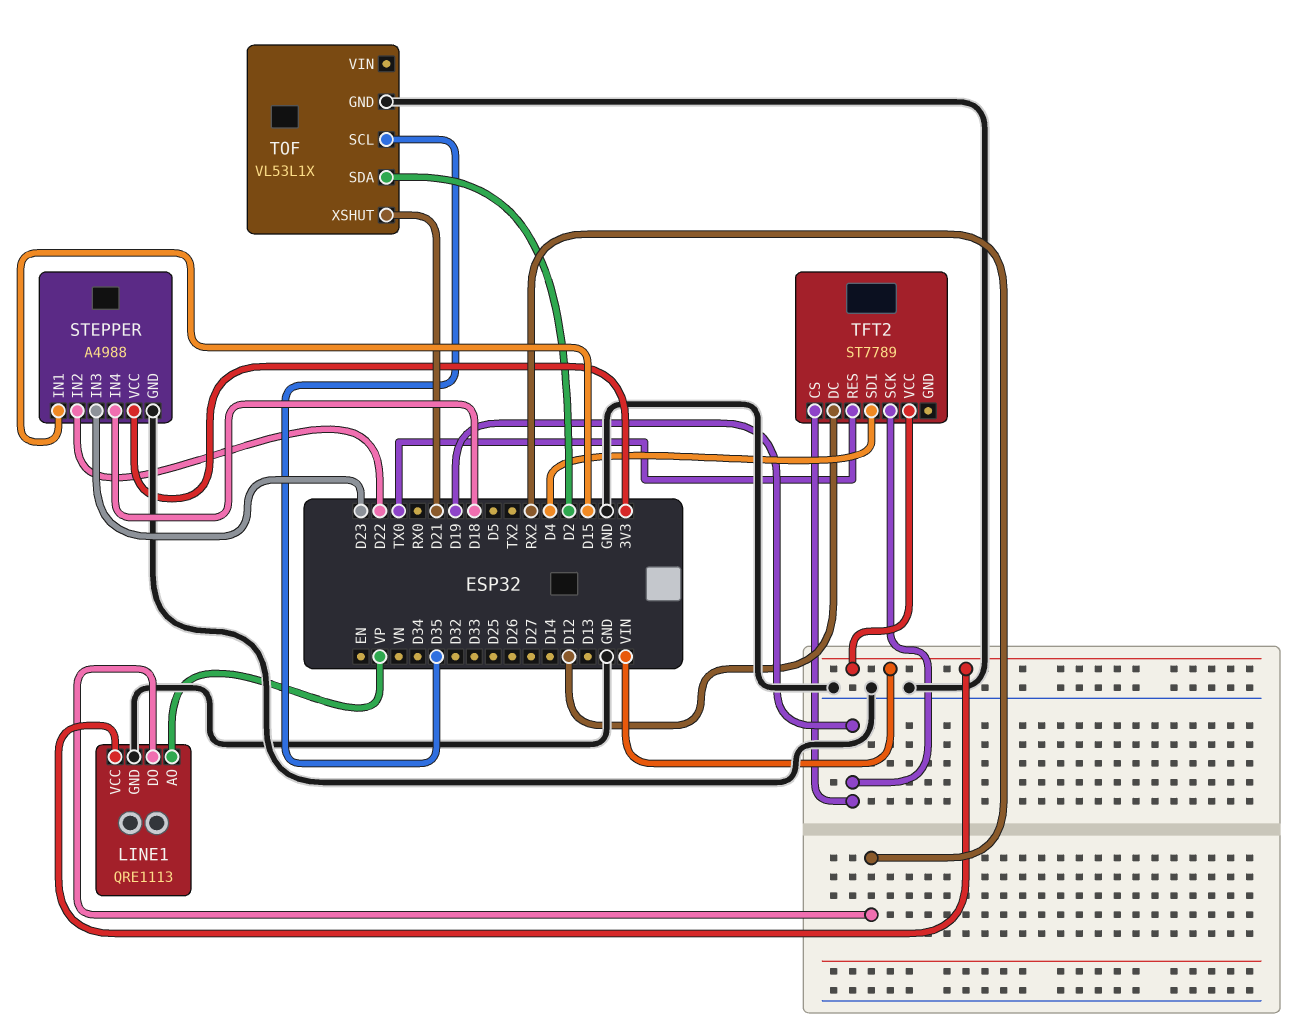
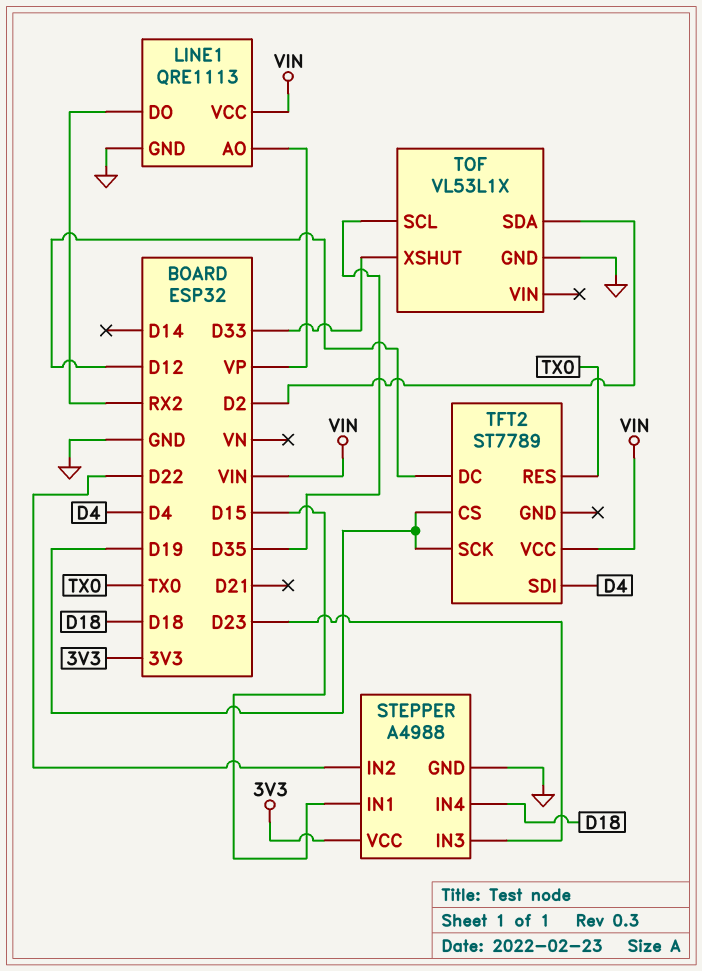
TOF pin XSHUT: D21 -> D33

